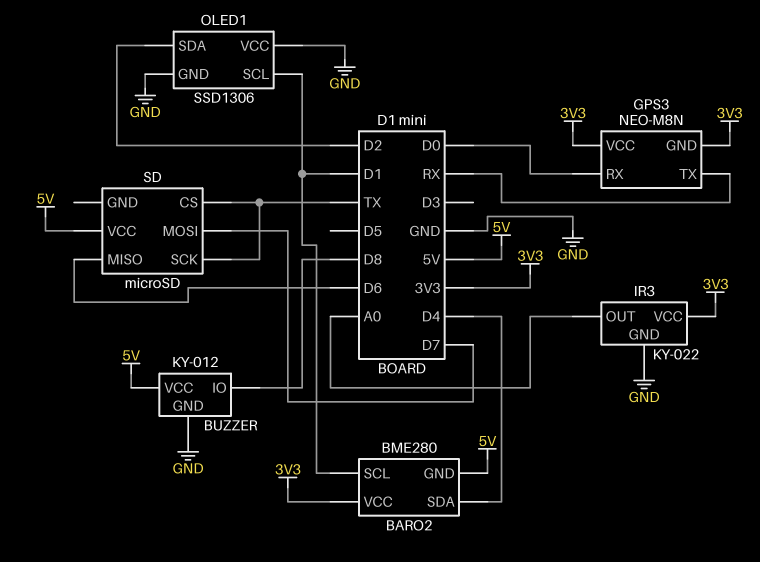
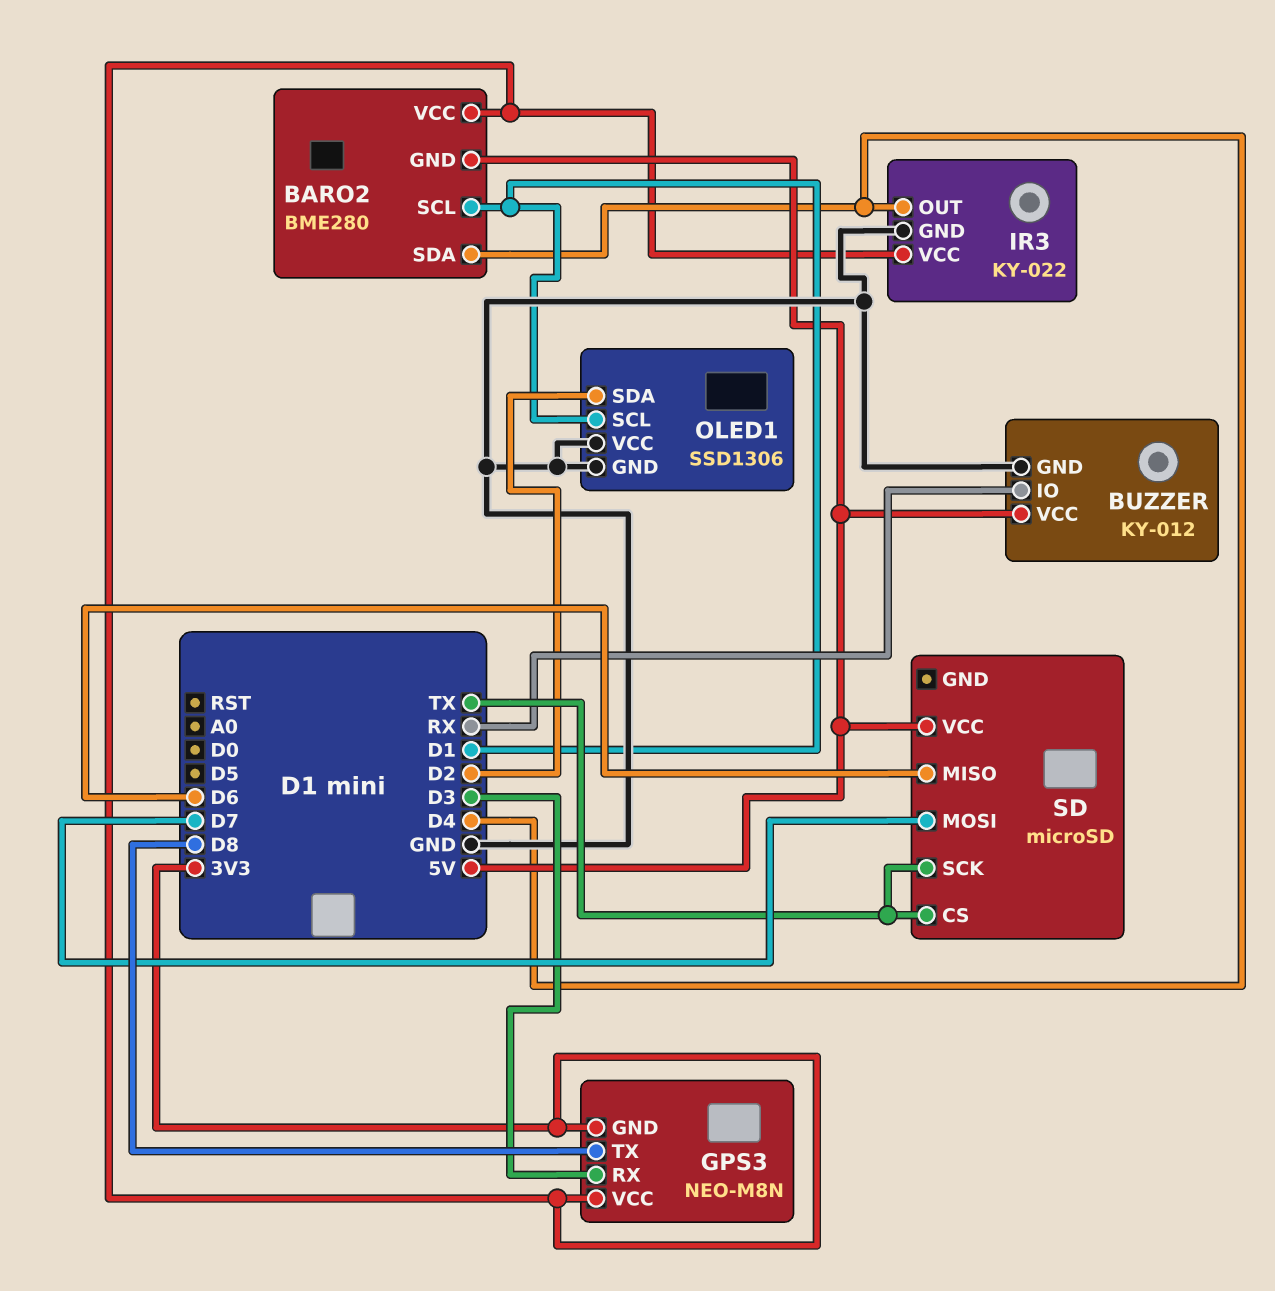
BUZZER pin IO: D8 -> RX
GPS3 pin RX: D0 -> D3
GPS3 pin TX: RX -> D8
IR3 pin OUT: A0 -> D4

